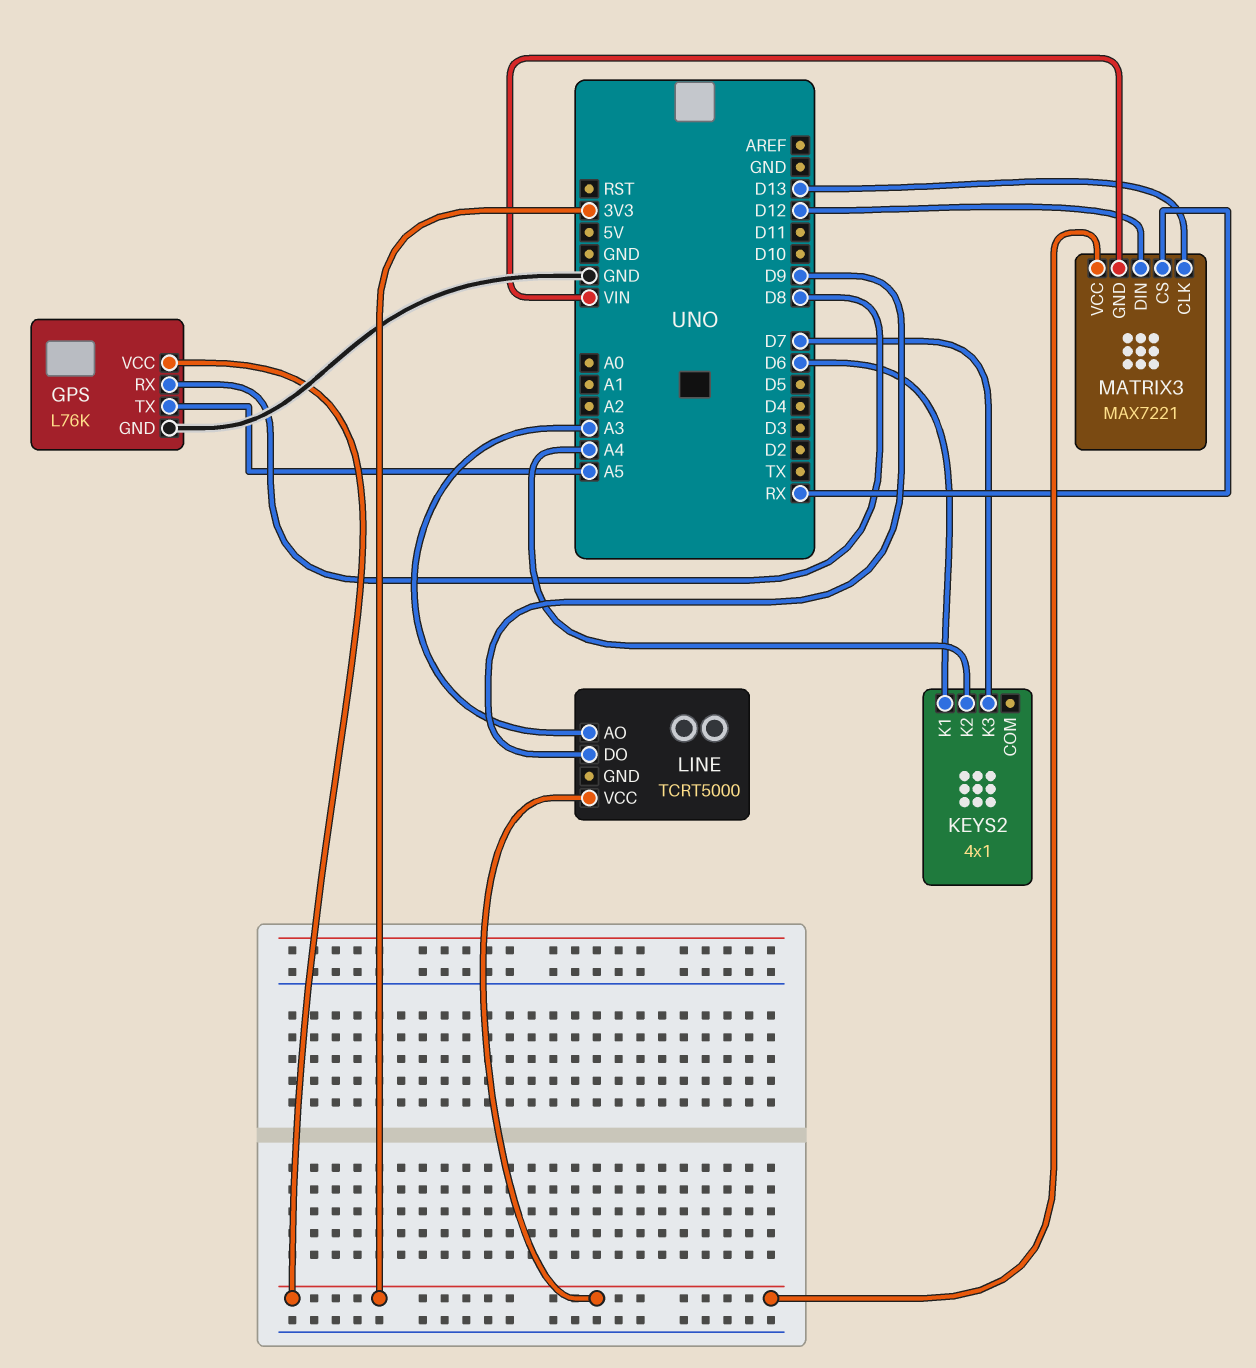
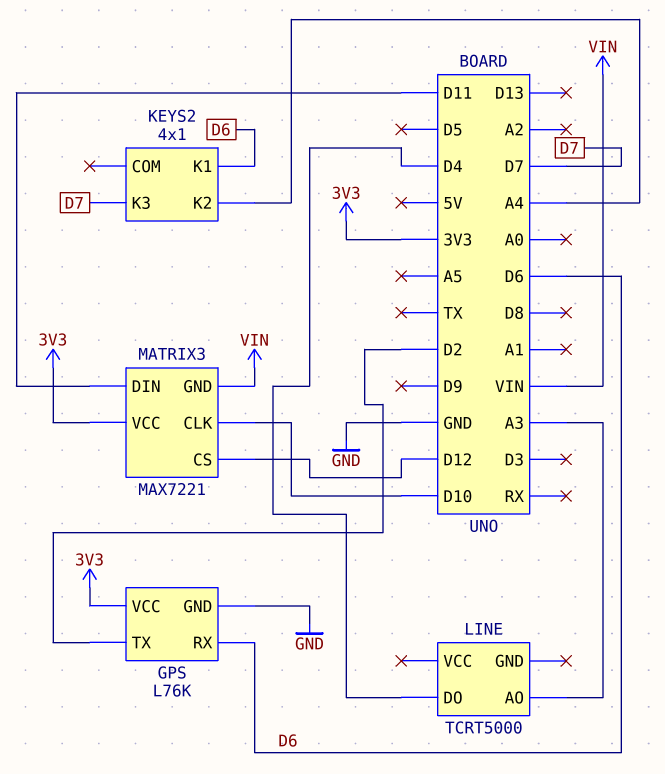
GPS pin RX: D8 -> D6
GPS pin TX: A5 -> D2
LINE pin DO: D9 -> D4
LINE pin VCC: 3V3 -> none
MATRIX3 pin CLK: D13 -> D10
MATRIX3 pin CS: RX -> D12
MATRIX3 pin DIN: D12 -> D11

